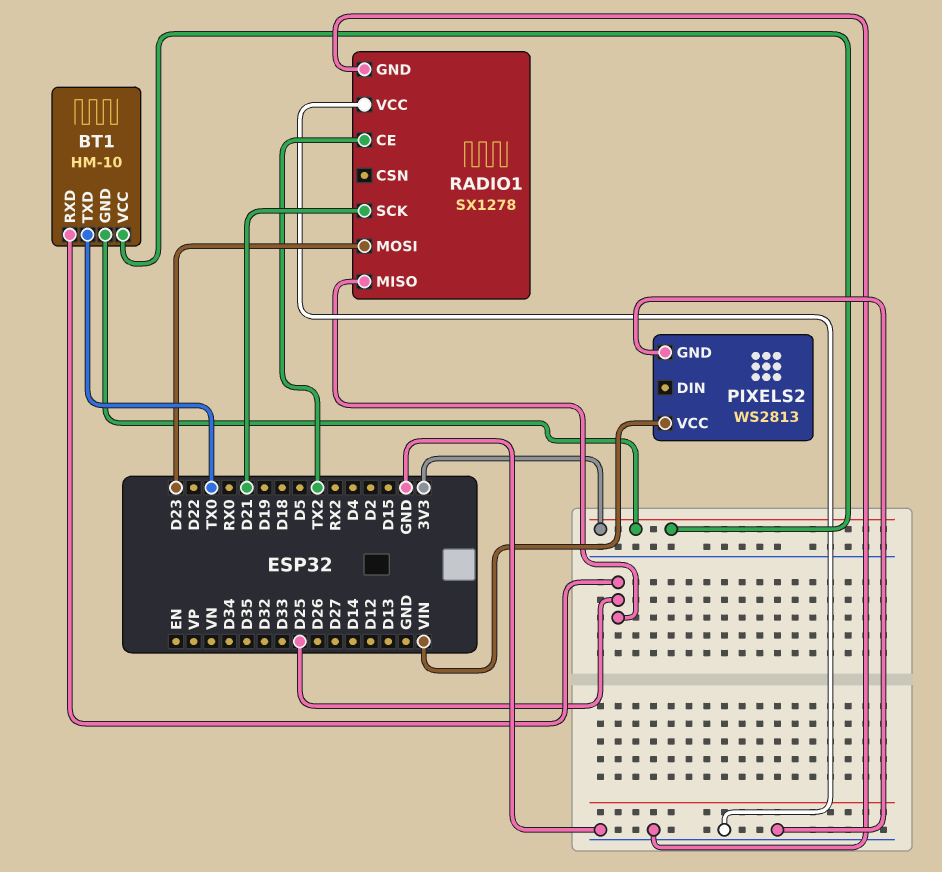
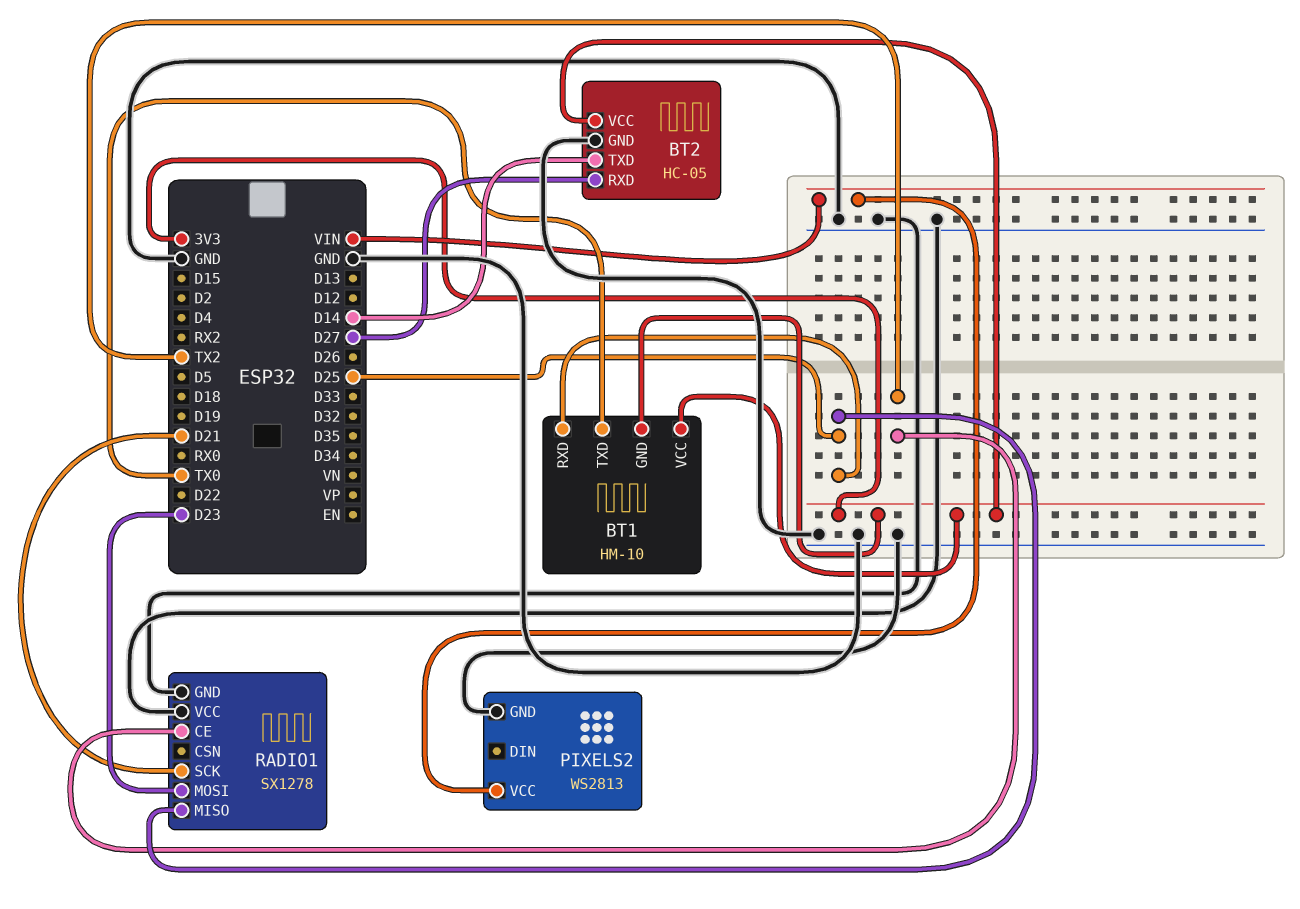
BT2: none -> HC-05
BT2 pin GND: none -> GND
BT2 pin RXD: none -> D27
BT2 pin TXD: none -> D14
BT2 pin VCC: none -> 3V3

